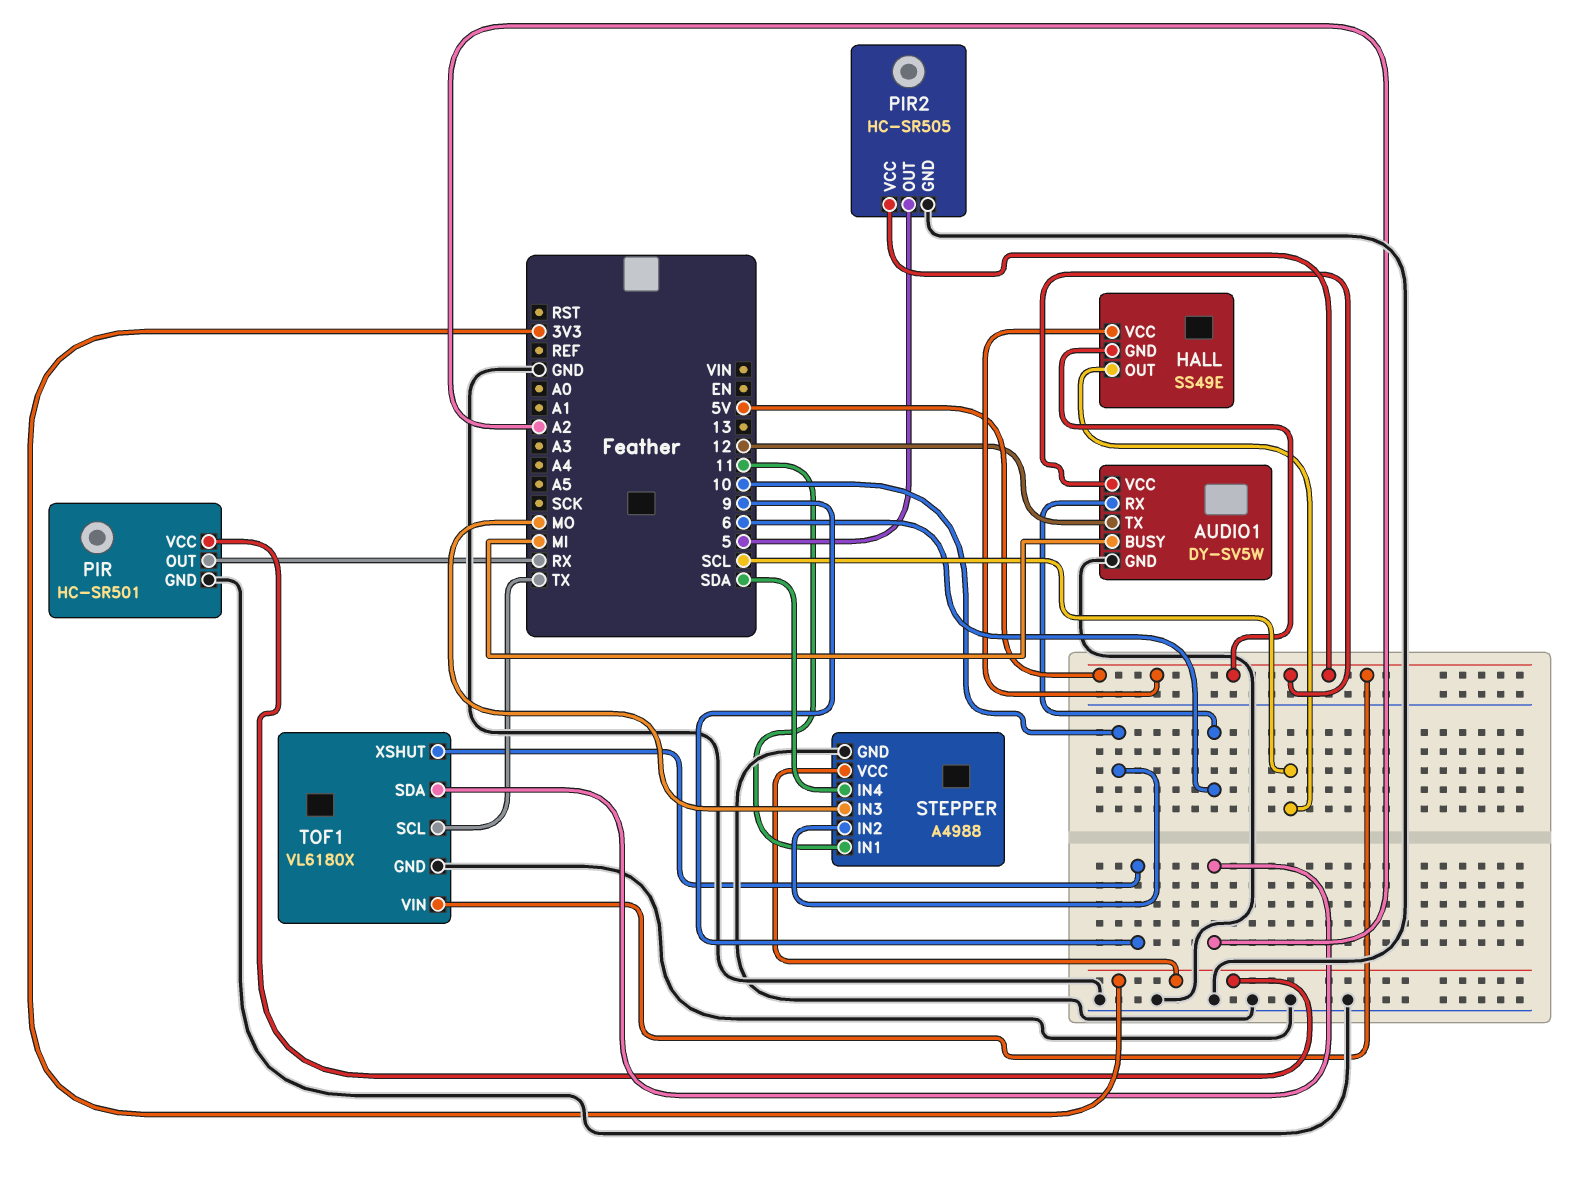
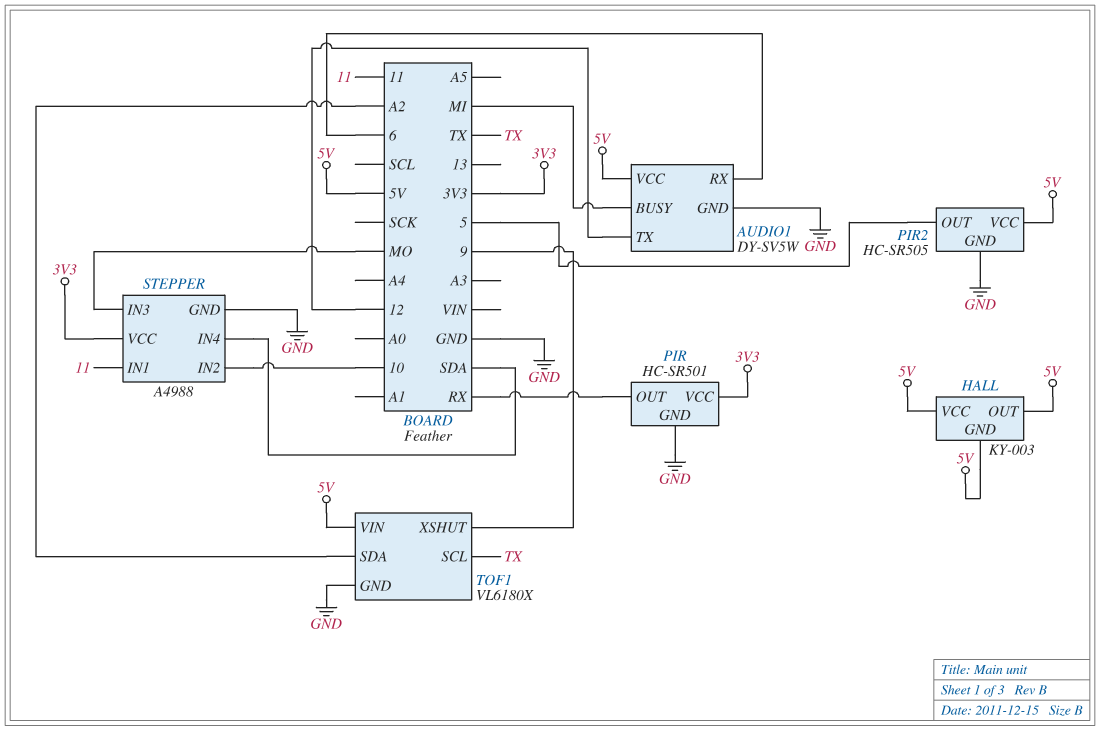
HALL: SS49E -> KY-003
HALL pin OUT: SCL -> 5V

